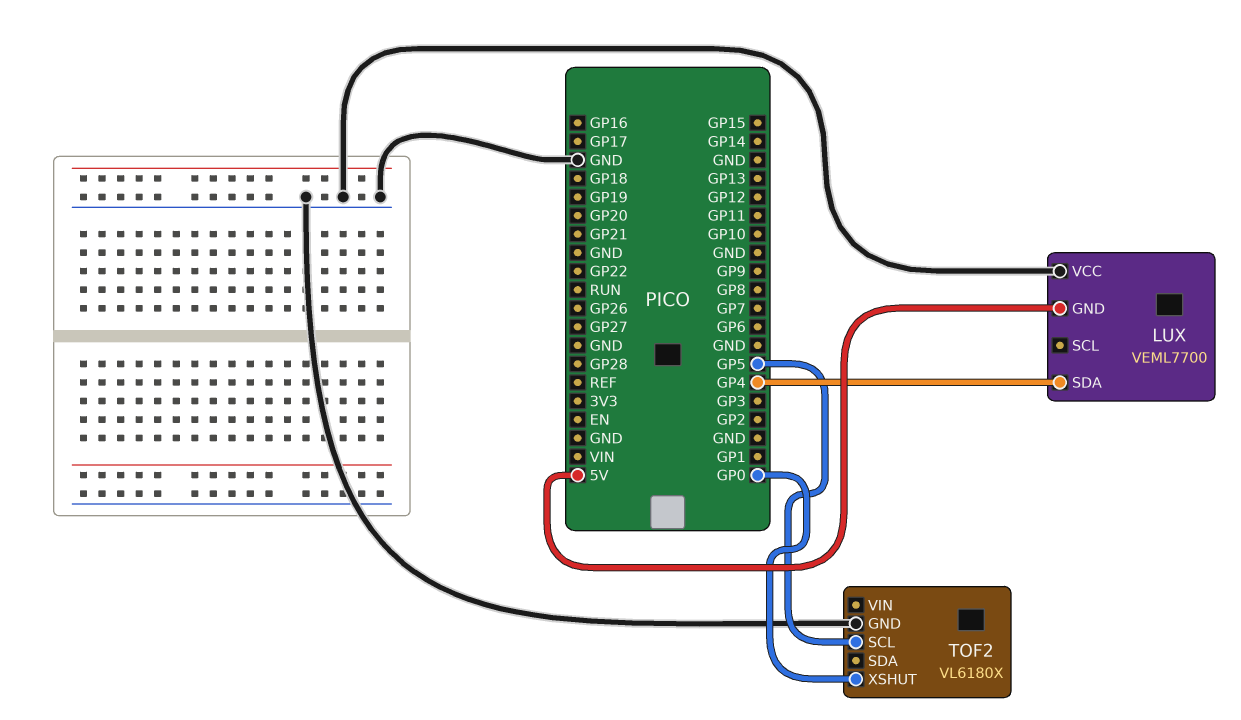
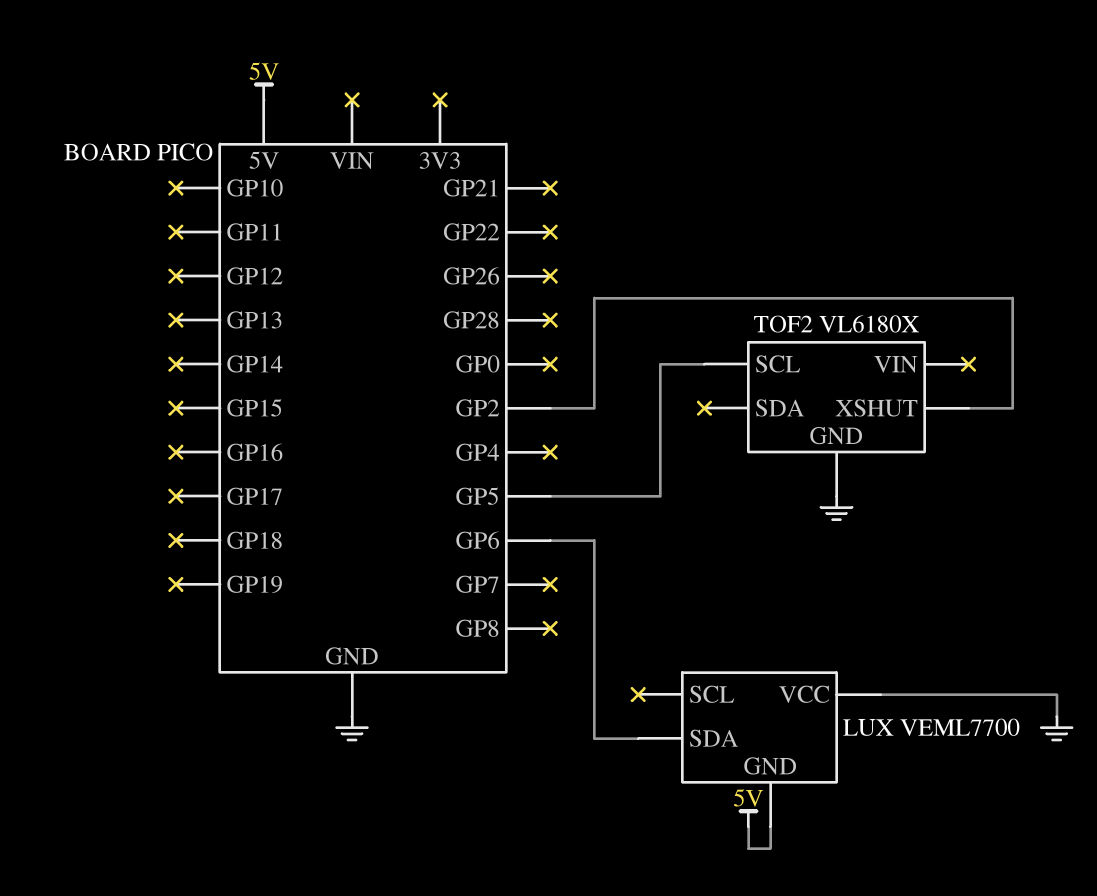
LUX pin SDA: GP4 -> GP6
TOF2 pin XSHUT: GP0 -> GP2

